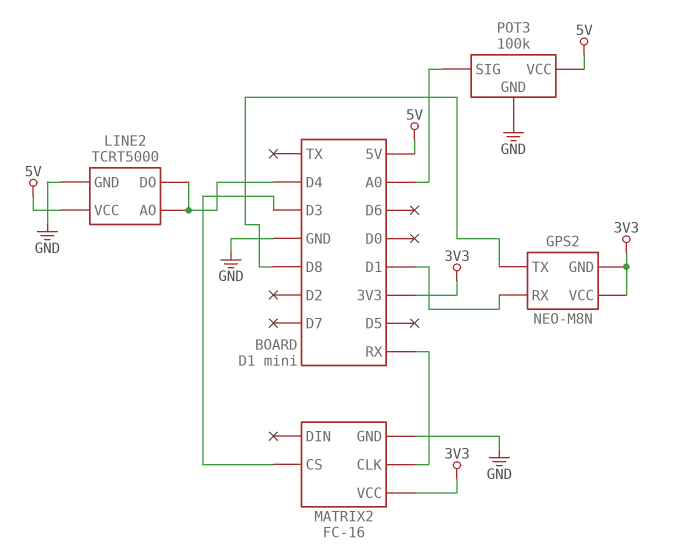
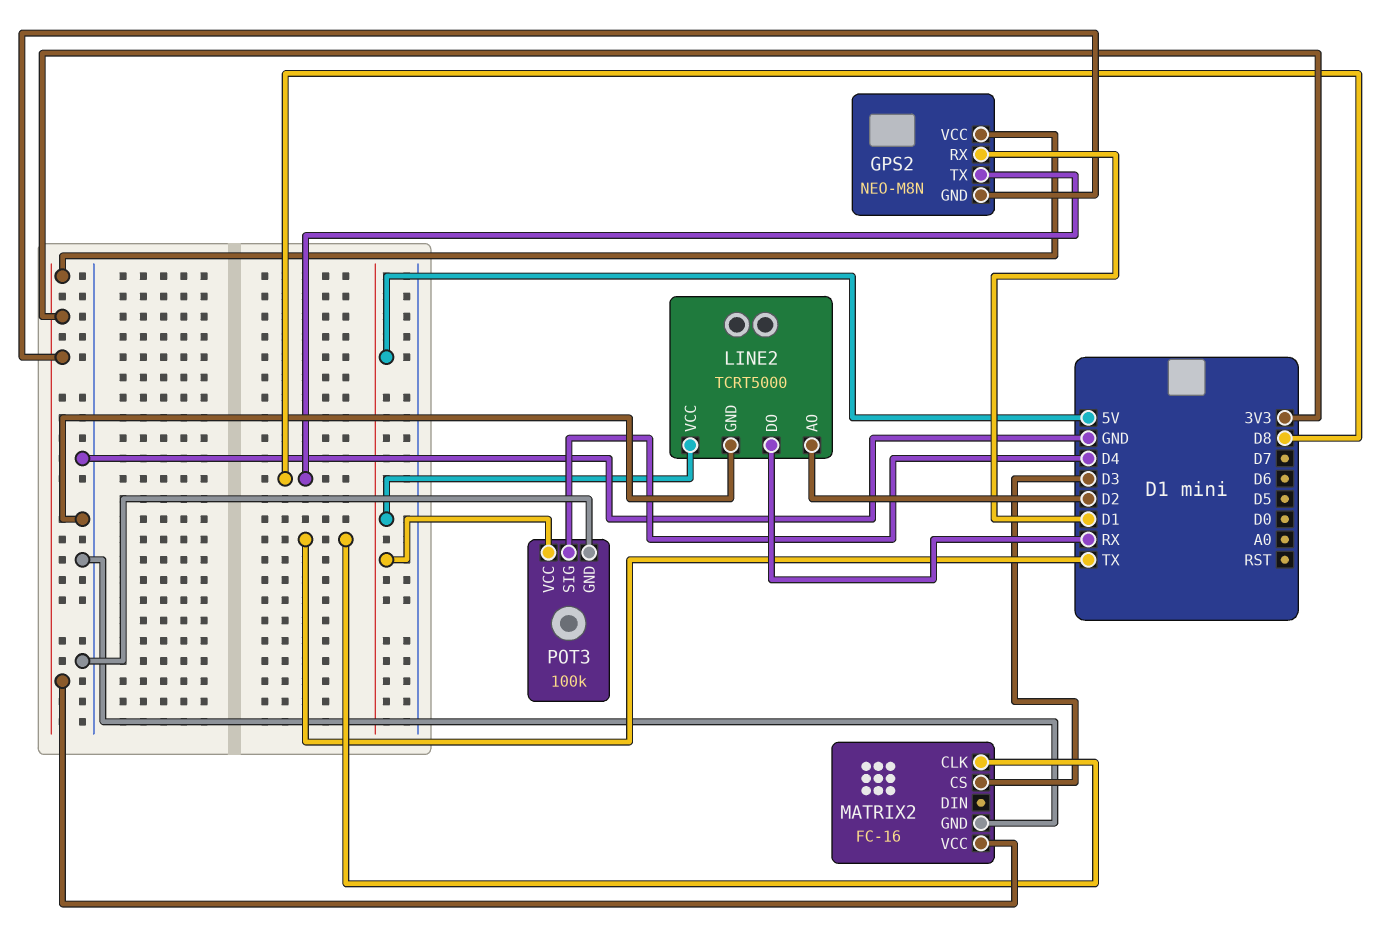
LINE2 pin AO: D4 -> D2
LINE2 pin DO: D4 -> RX
MATRIX2 pin CLK: RX -> TX
POT3 pin SIG: A0 -> D4

